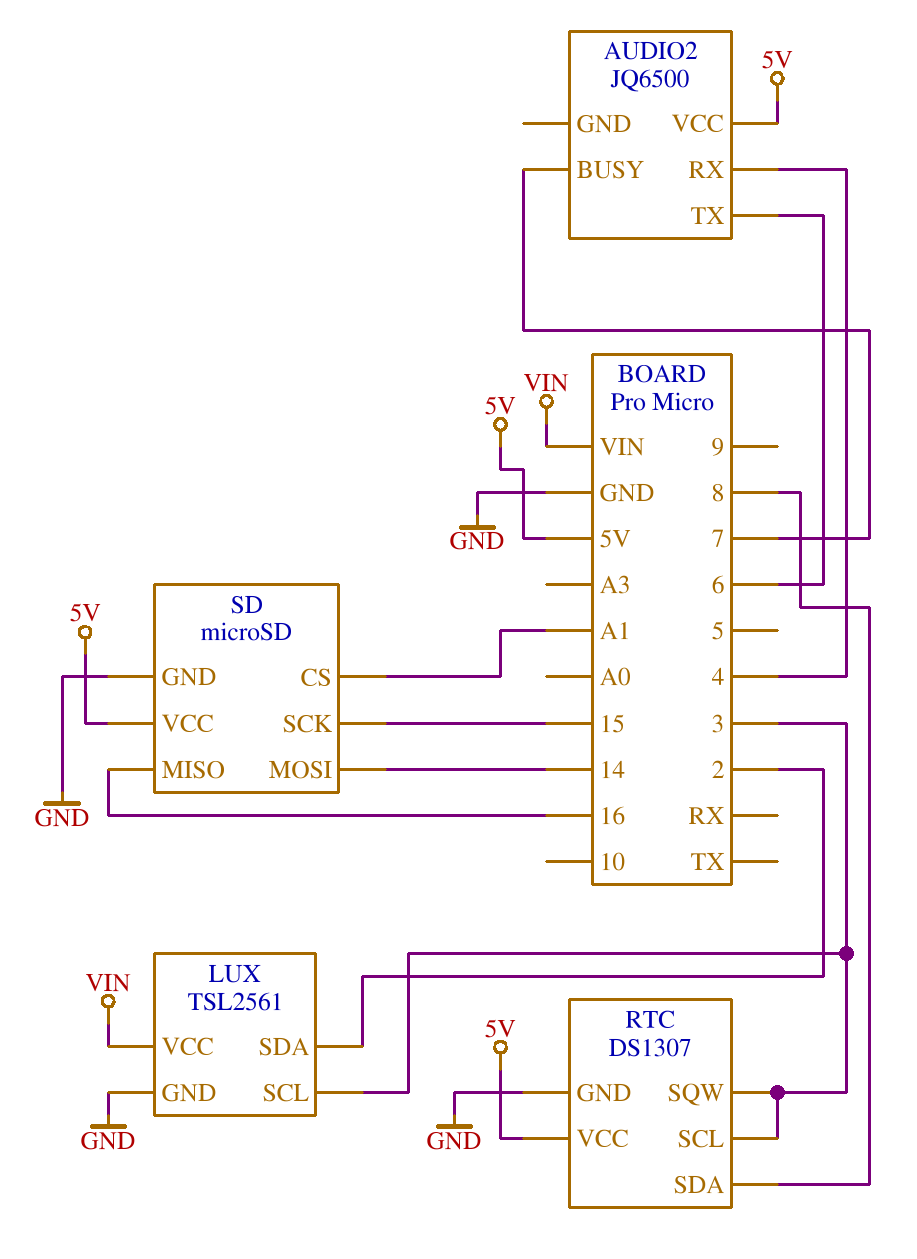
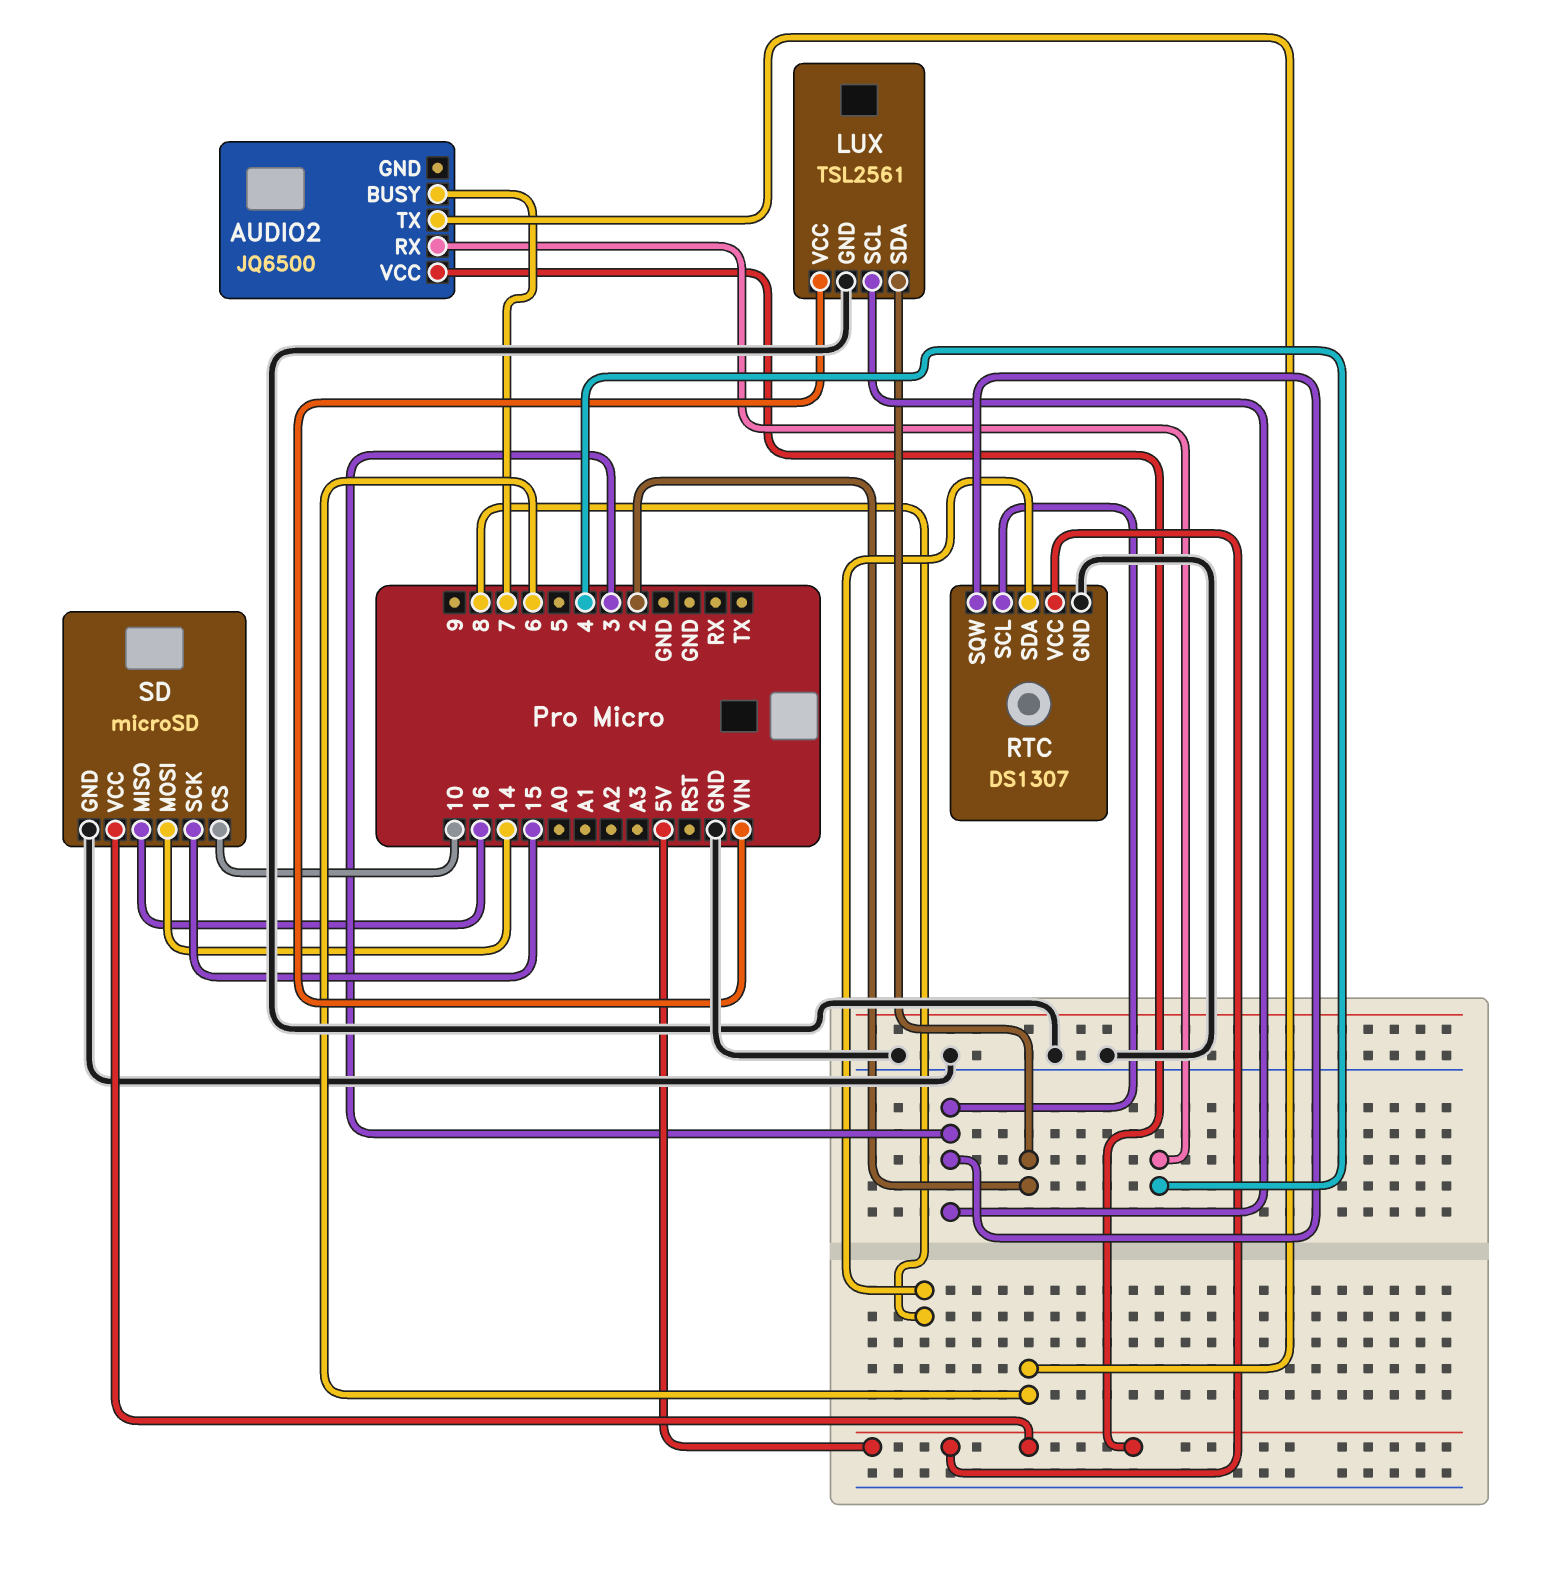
SD pin CS: A1 -> 10

